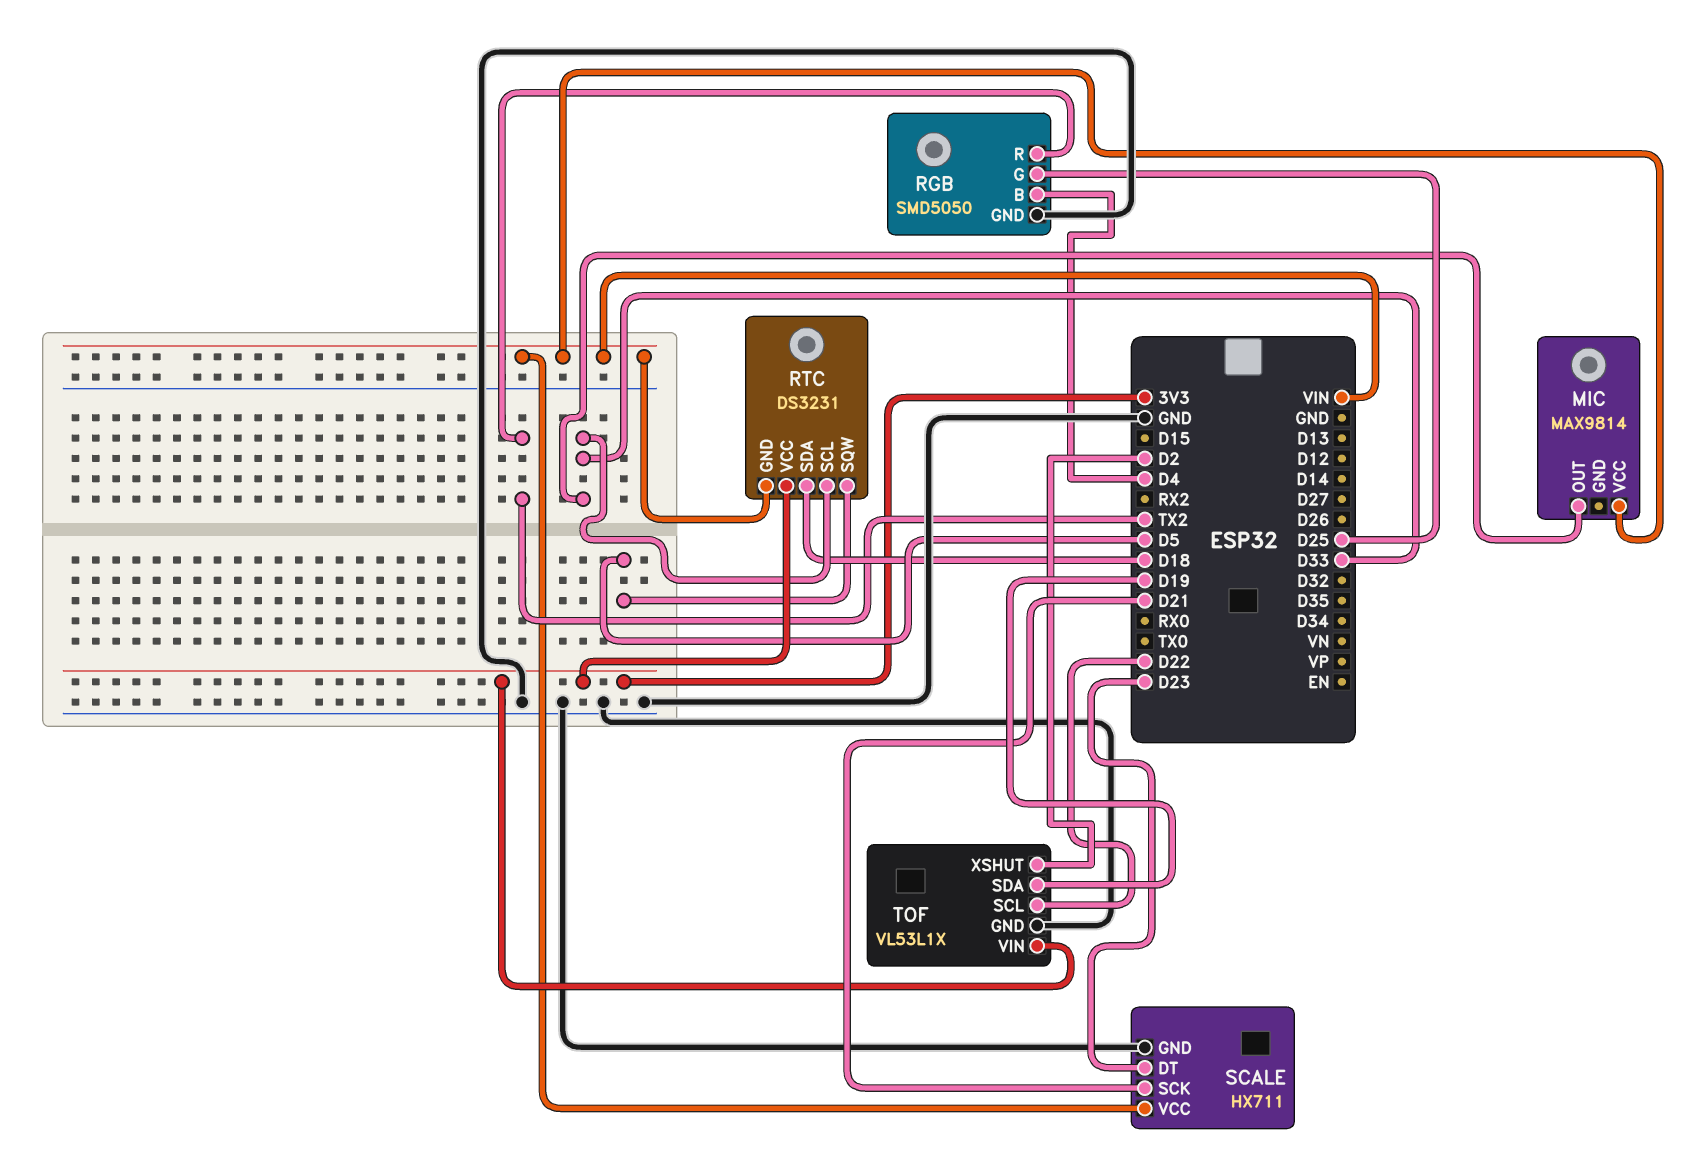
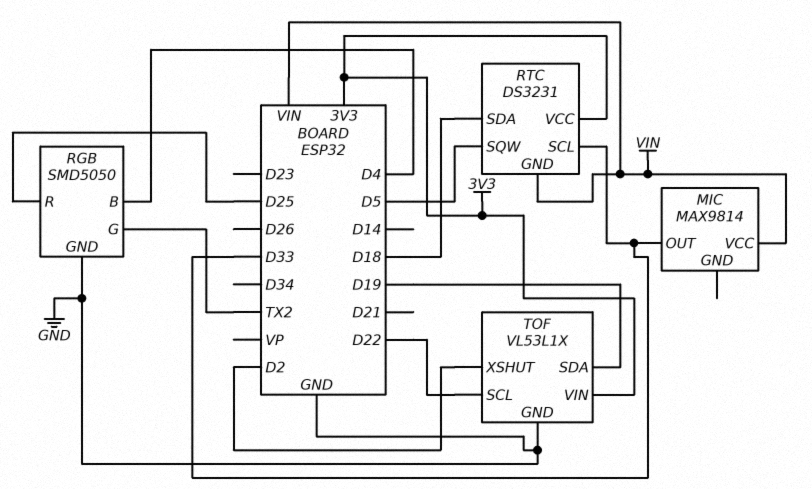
RGB pin G: D25 -> TX2
RGB pin R: TX2 -> D25
SCALE: HX711 -> none
SCALE pin DT: D23 -> none
SCALE pin GND: GND -> none
SCALE pin SCK: D21 -> none
SCALE pin VCC: VIN -> none

